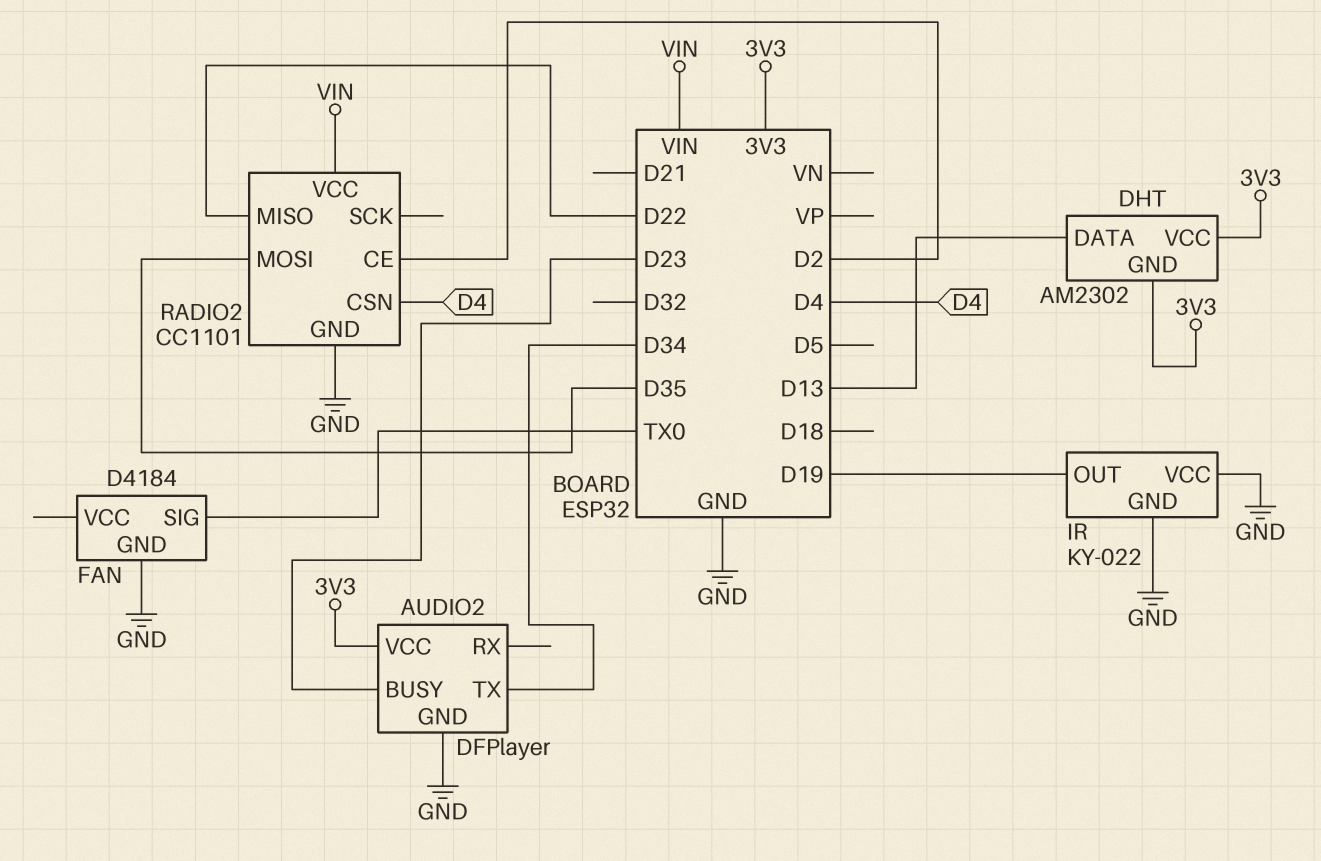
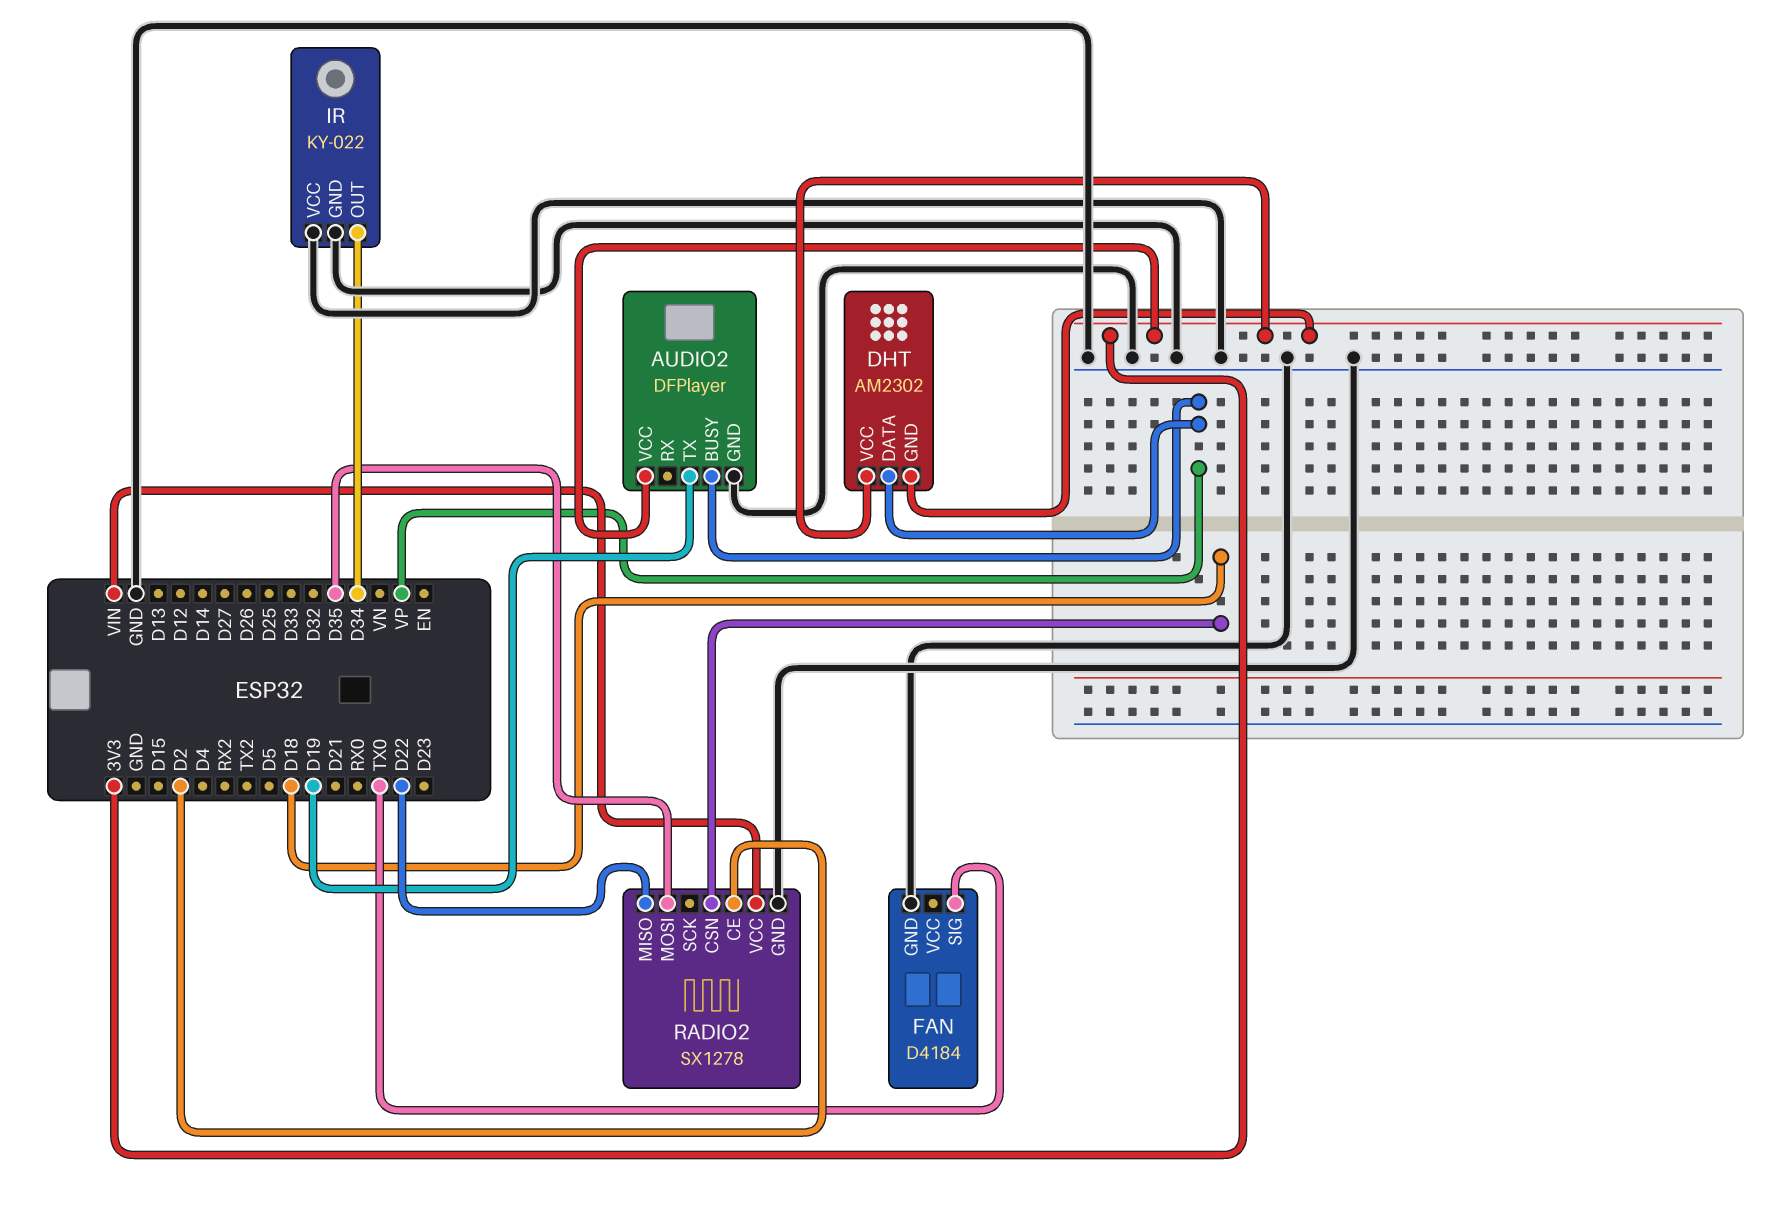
AUDIO2 pin BUSY: D23 -> VP
AUDIO2 pin TX: D34 -> D19
DHT pin DATA: D13 -> VP
IR pin OUT: D19 -> D34
RADIO2: CC1101 -> SX1278
RADIO2 pin CSN: D4 -> D18

